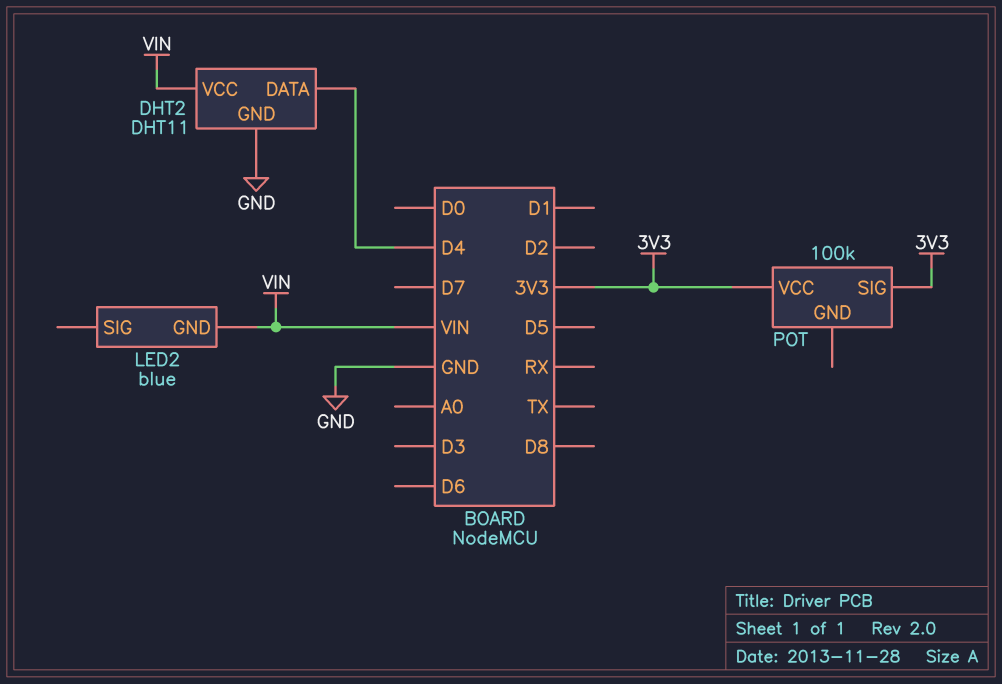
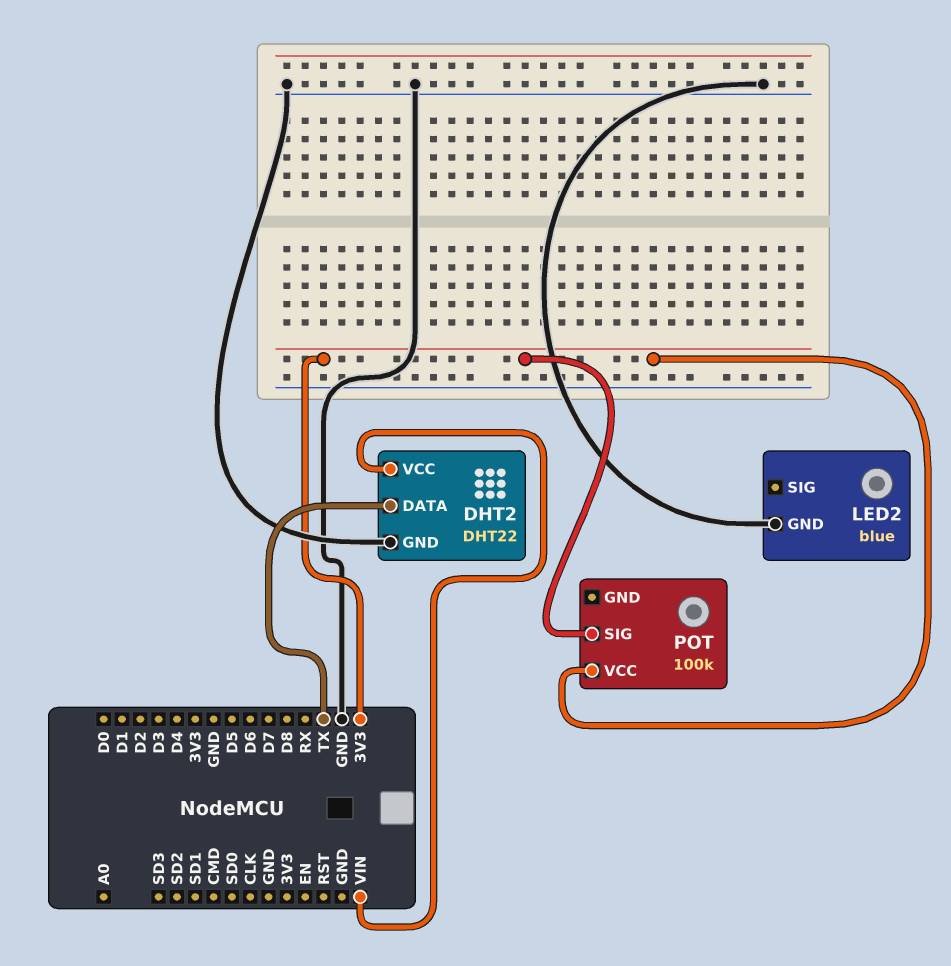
DHT2: DHT11 -> DHT22
DHT2 pin DATA: D4 -> TX
LED2 pin GND: VIN -> GND

